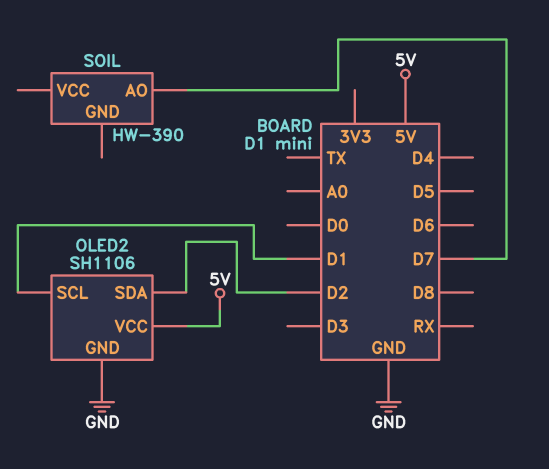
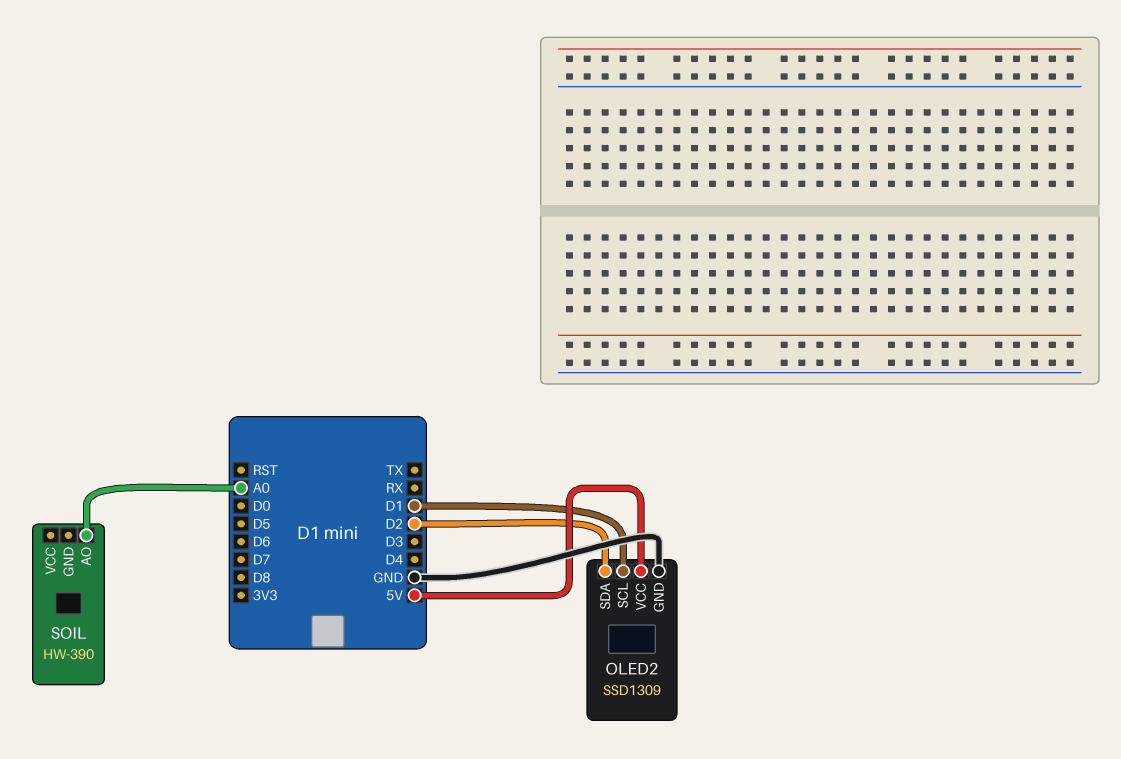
OLED2: SH1106 -> SSD1309
SOIL pin AO: D7 -> A0

